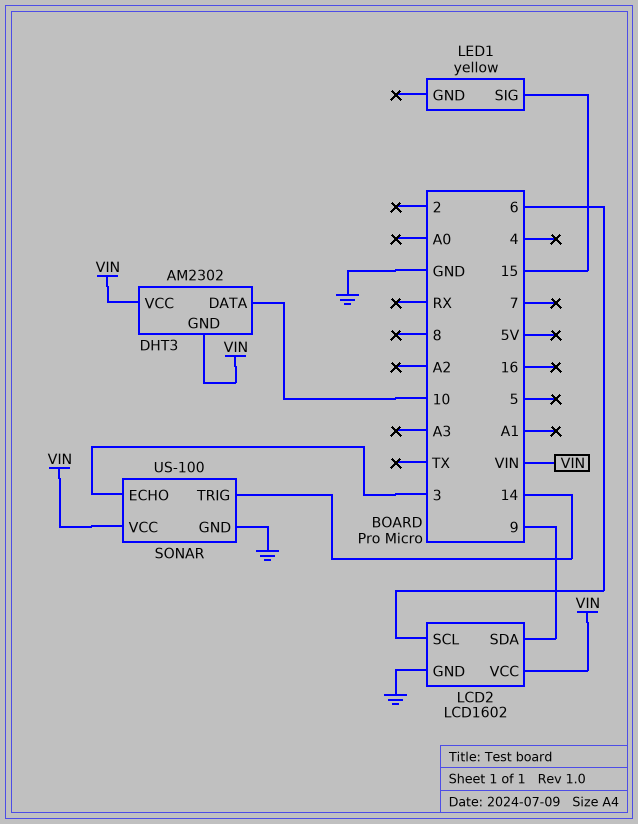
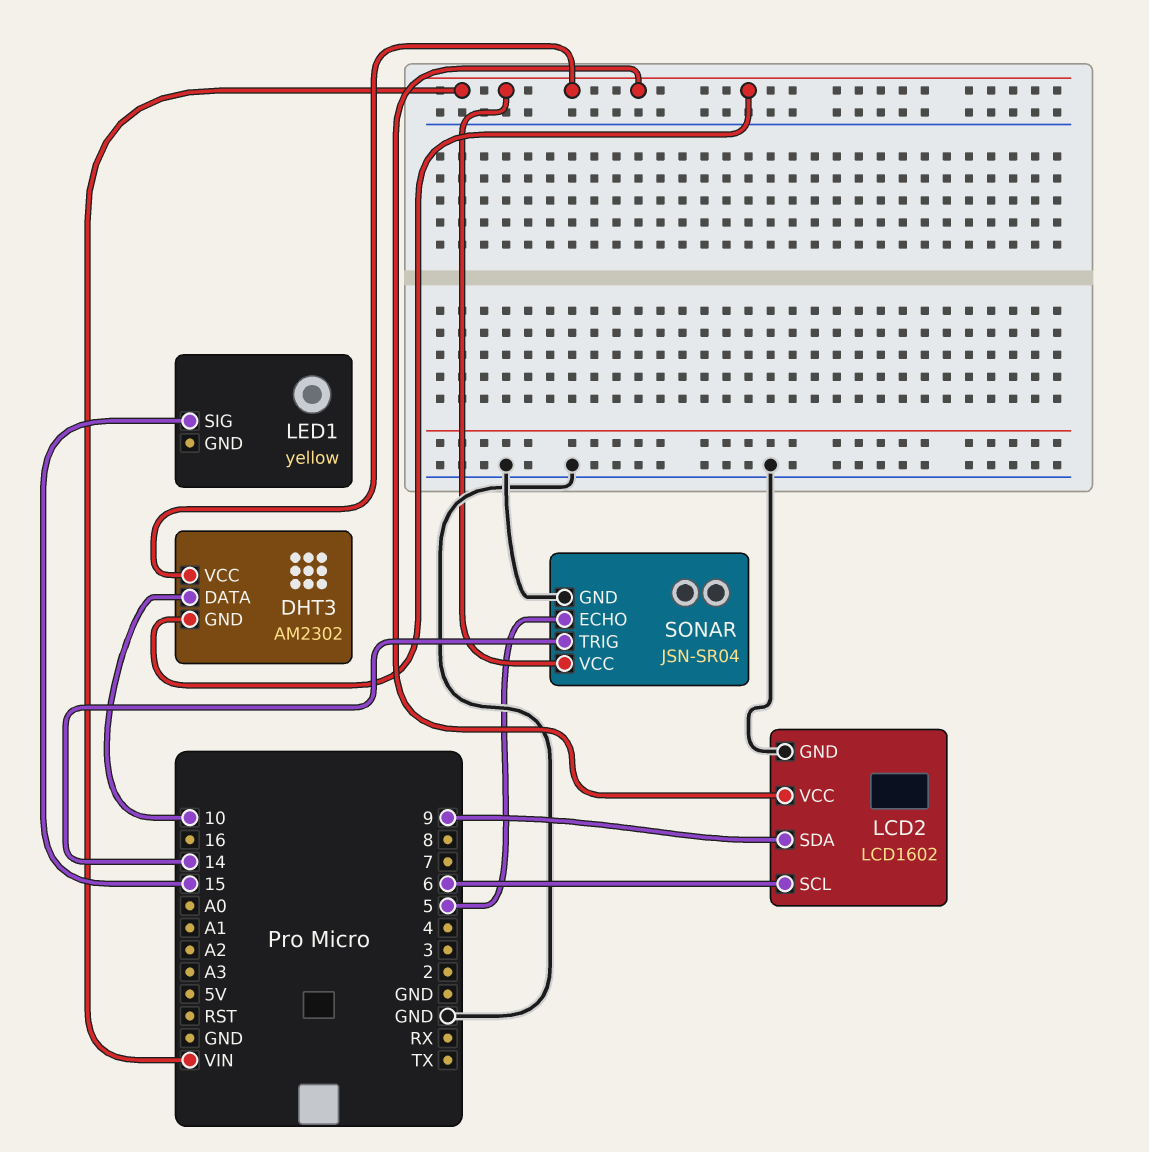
SONAR: US-100 -> JSN-SR04
SONAR pin ECHO: 3 -> 5

